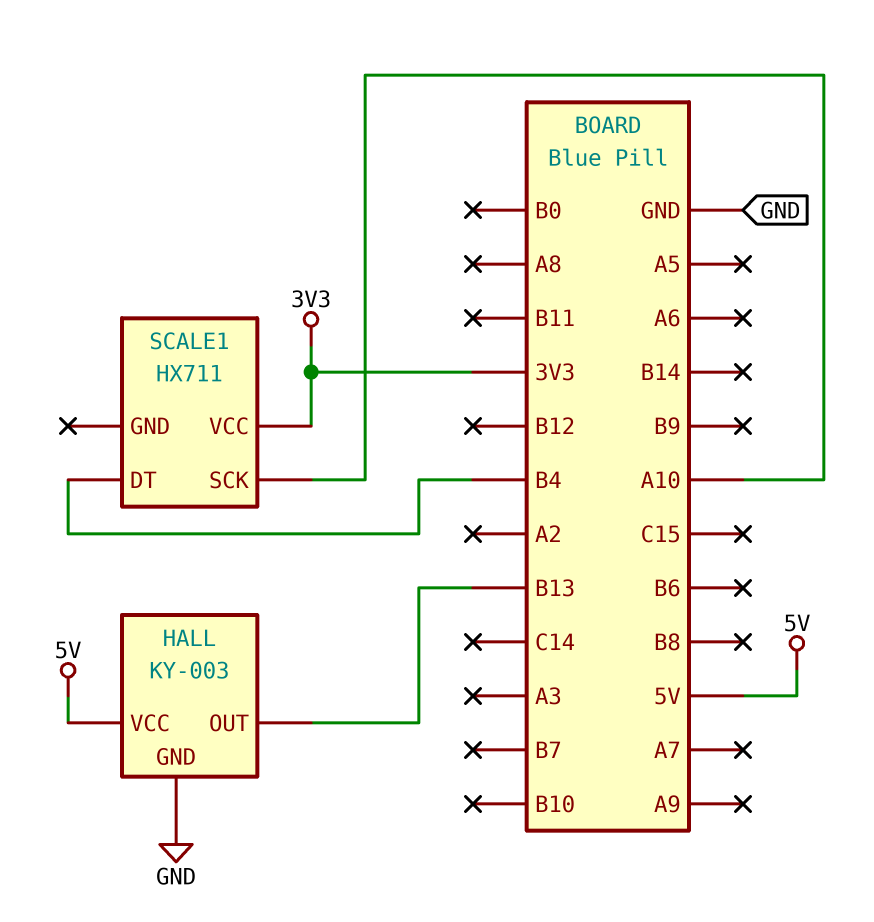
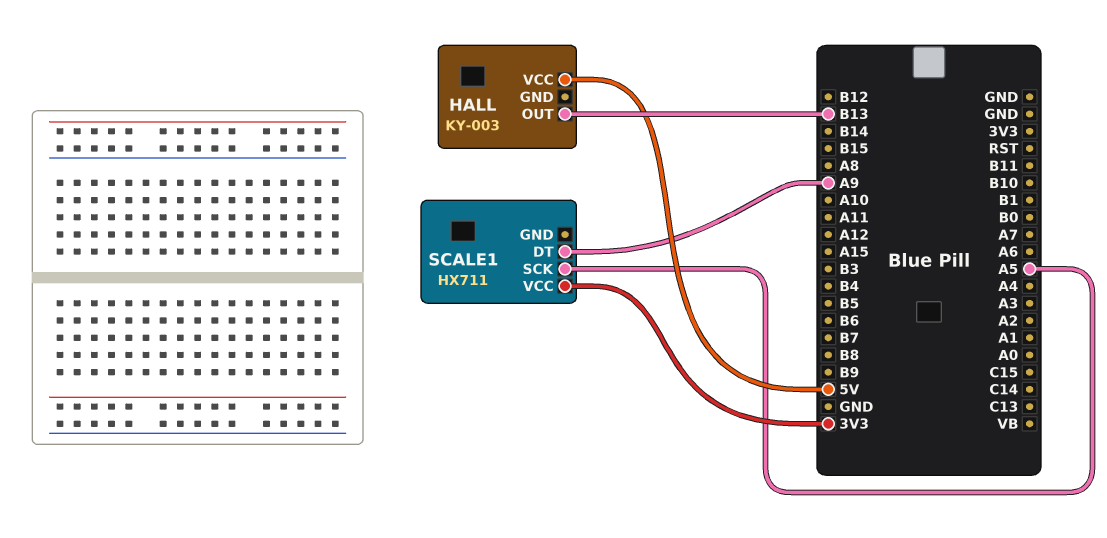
HALL pin GND: GND -> none
SCALE1 pin DT: B4 -> A9
SCALE1 pin SCK: A10 -> A5

